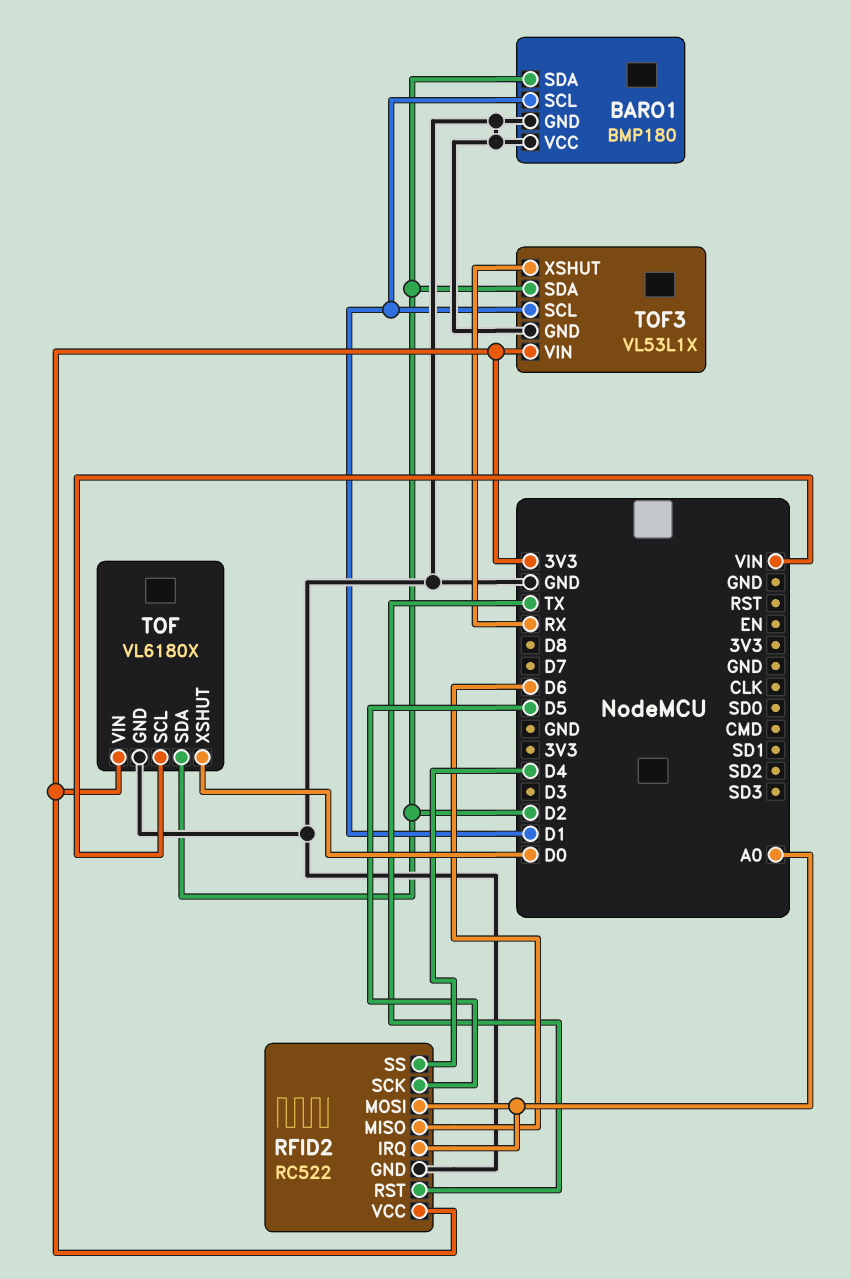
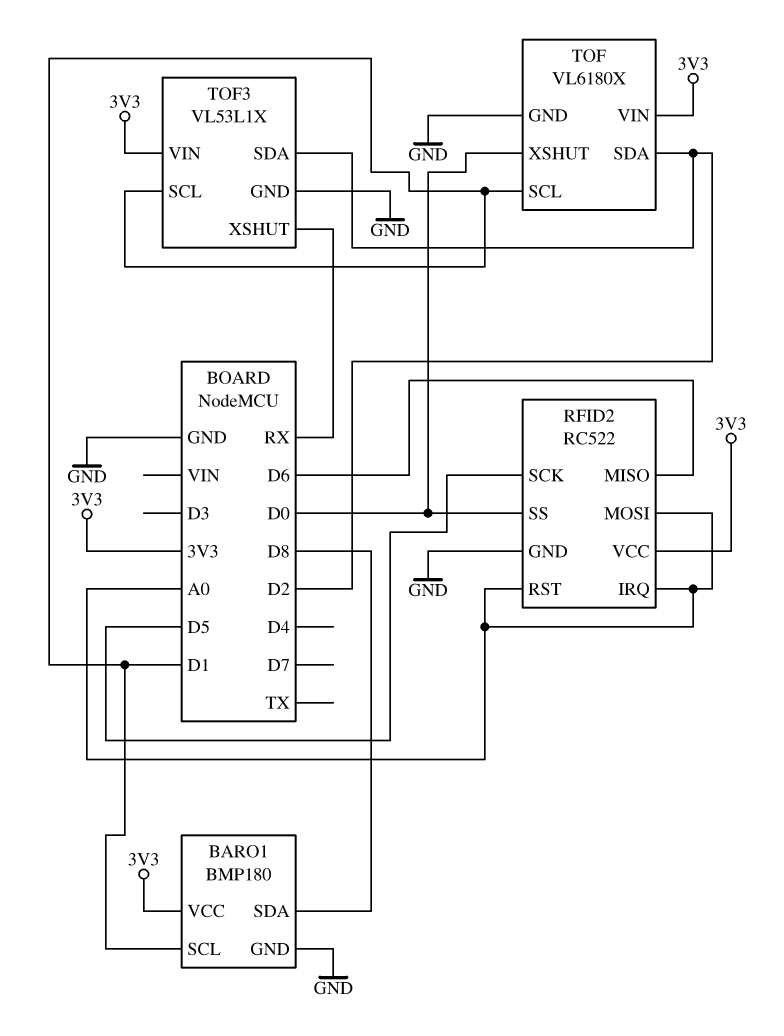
BARO1 pin SDA: D2 -> D8
BARO1 pin VCC: GND -> 3V3
RFID2 pin RST: TX -> A0
RFID2 pin SS: D4 -> D0
TOF pin SCL: VIN -> D1

